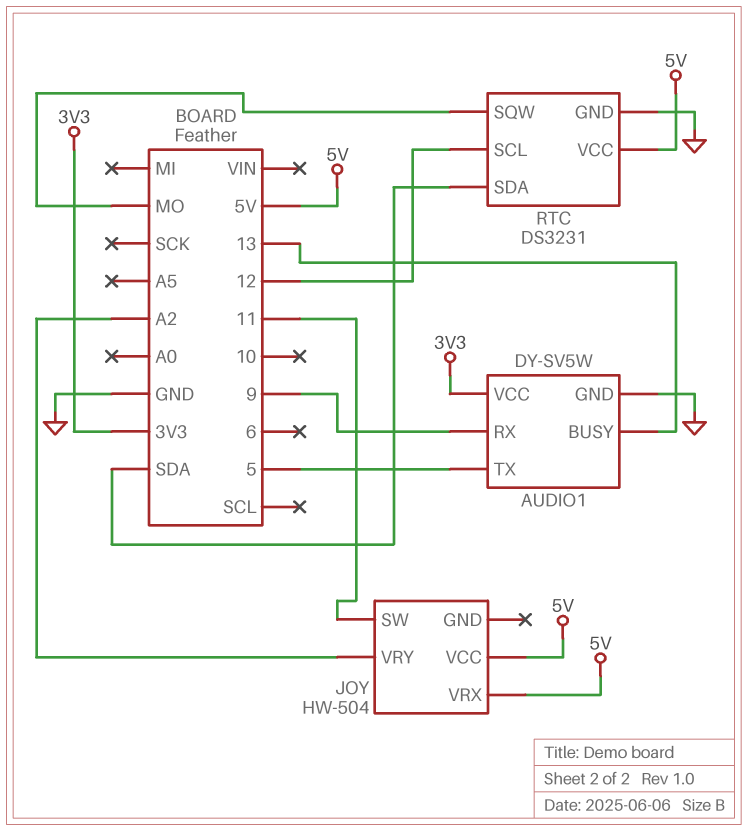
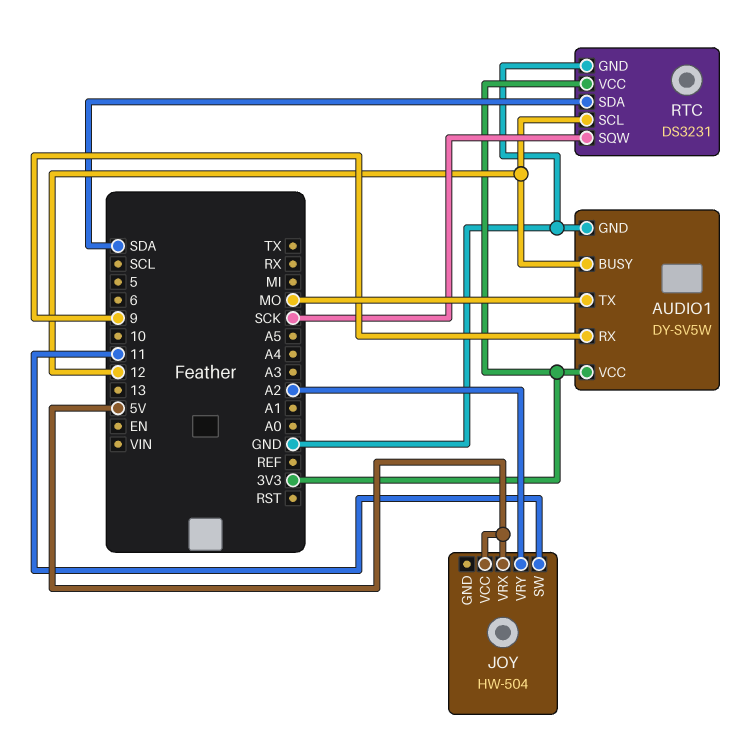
AUDIO1 pin BUSY: 13 -> 12
AUDIO1 pin TX: 5 -> MO
RTC pin SQW: MO -> SCK
RTC pin VCC: 5V -> 3V3

